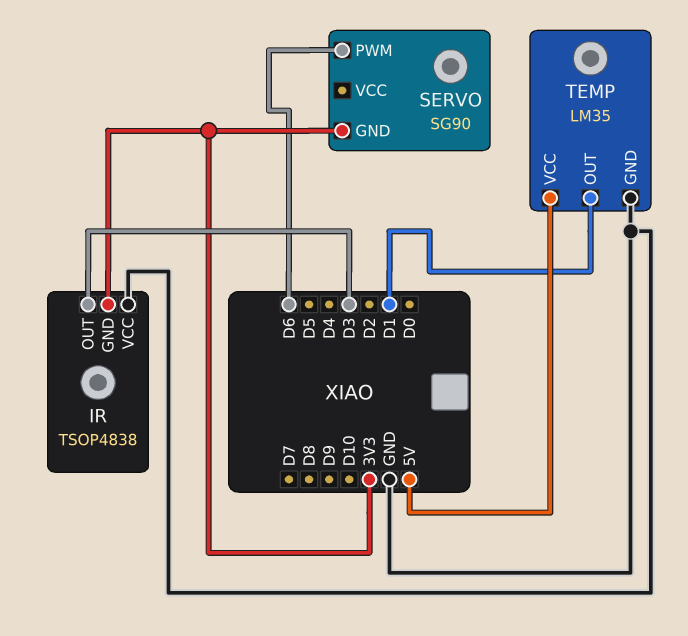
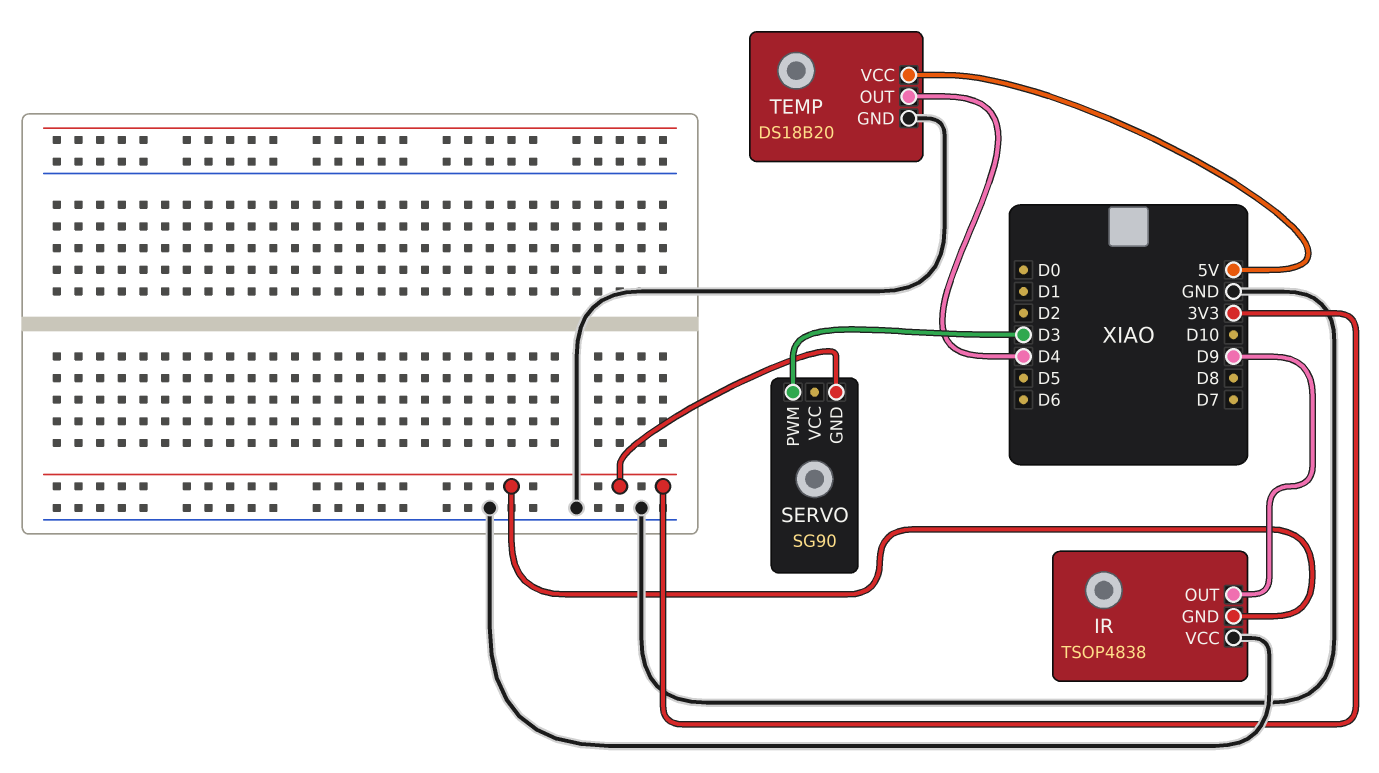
IR pin OUT: D3 -> D9
SERVO pin PWM: D6 -> D3
TEMP: LM35 -> DS18B20
TEMP pin OUT: D1 -> D4

